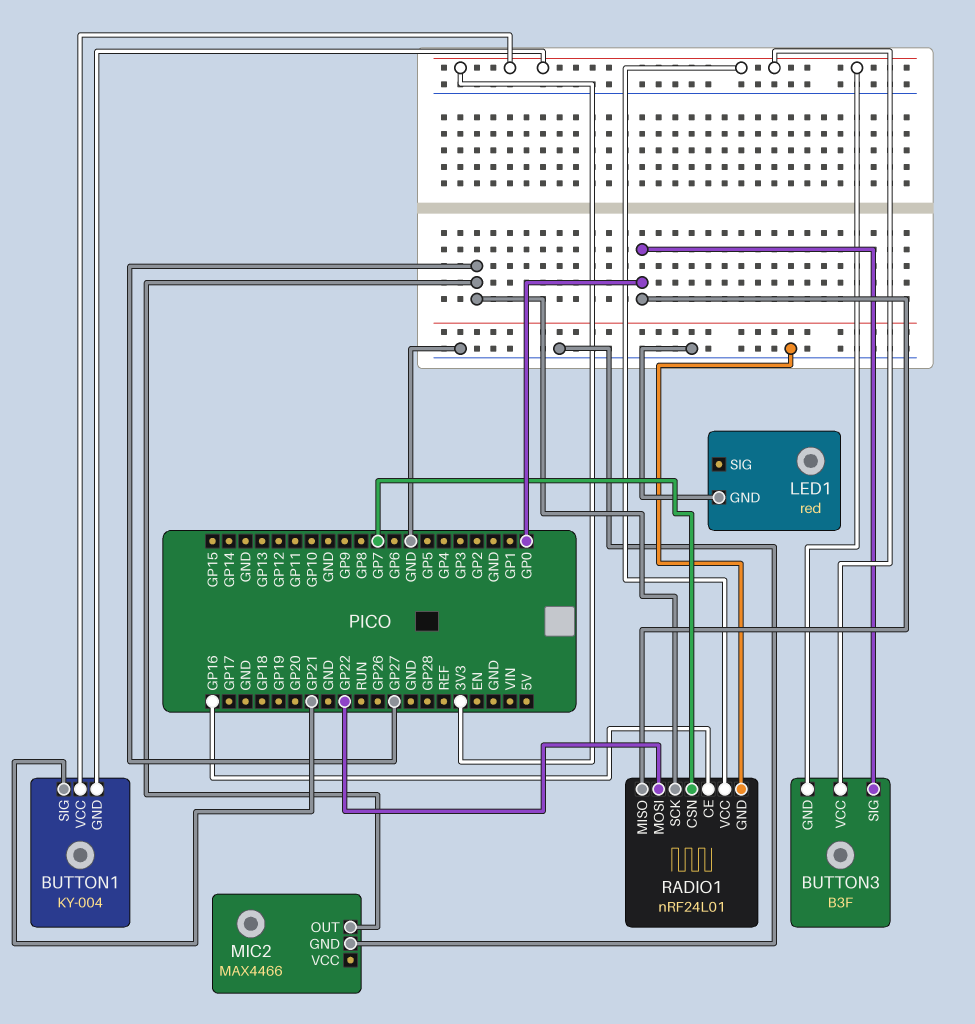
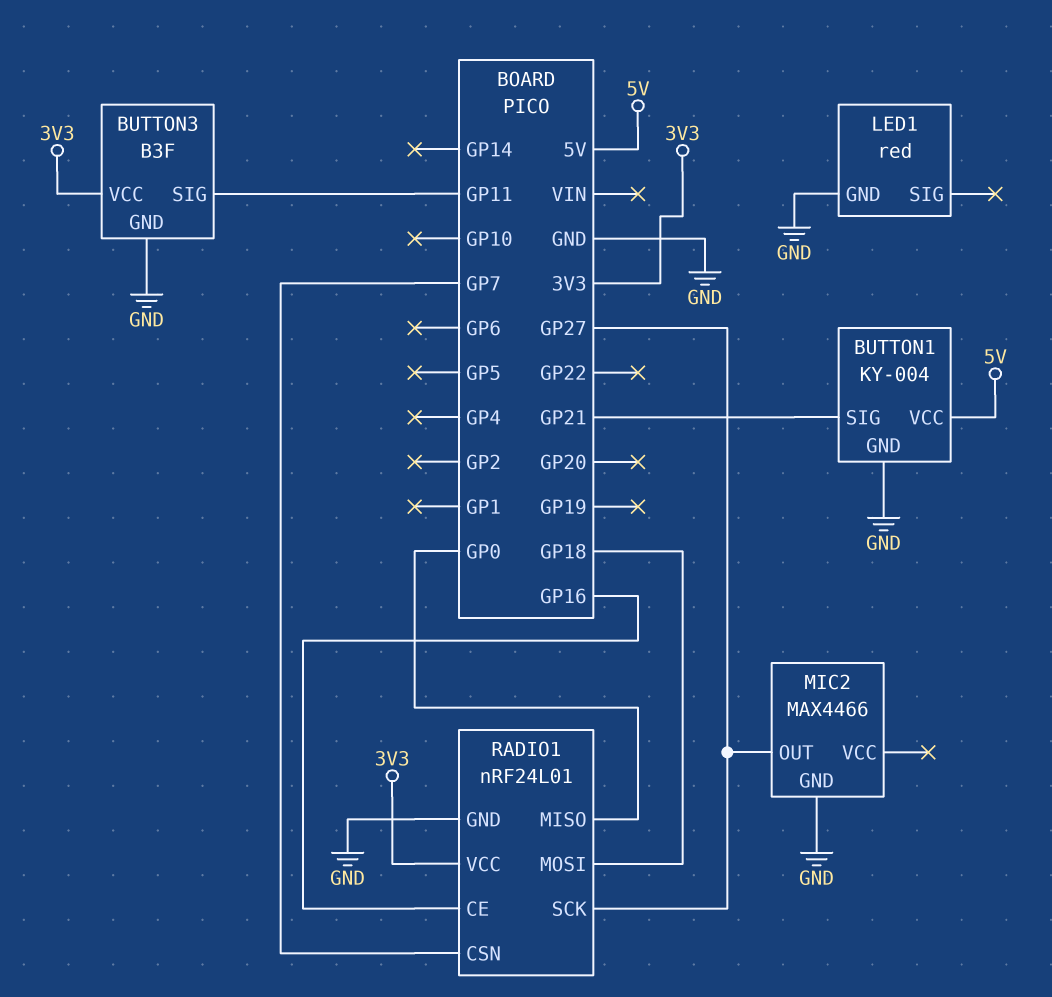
BUTTON1 pin GND: 3V3 -> GND
BUTTON1 pin VCC: 3V3 -> 5V
BUTTON3 pin GND: 3V3 -> GND
BUTTON3 pin SIG: GP0 -> GP11
RADIO1 pin MOSI: GP22 -> GP18

